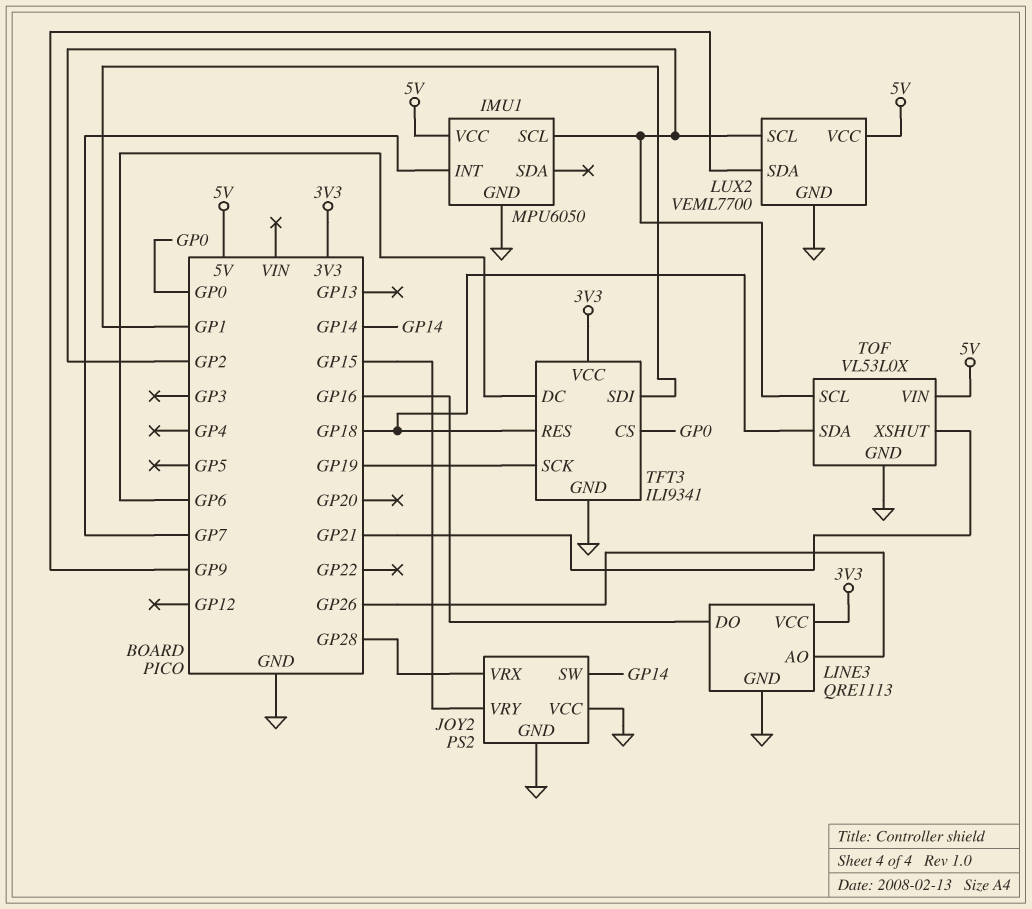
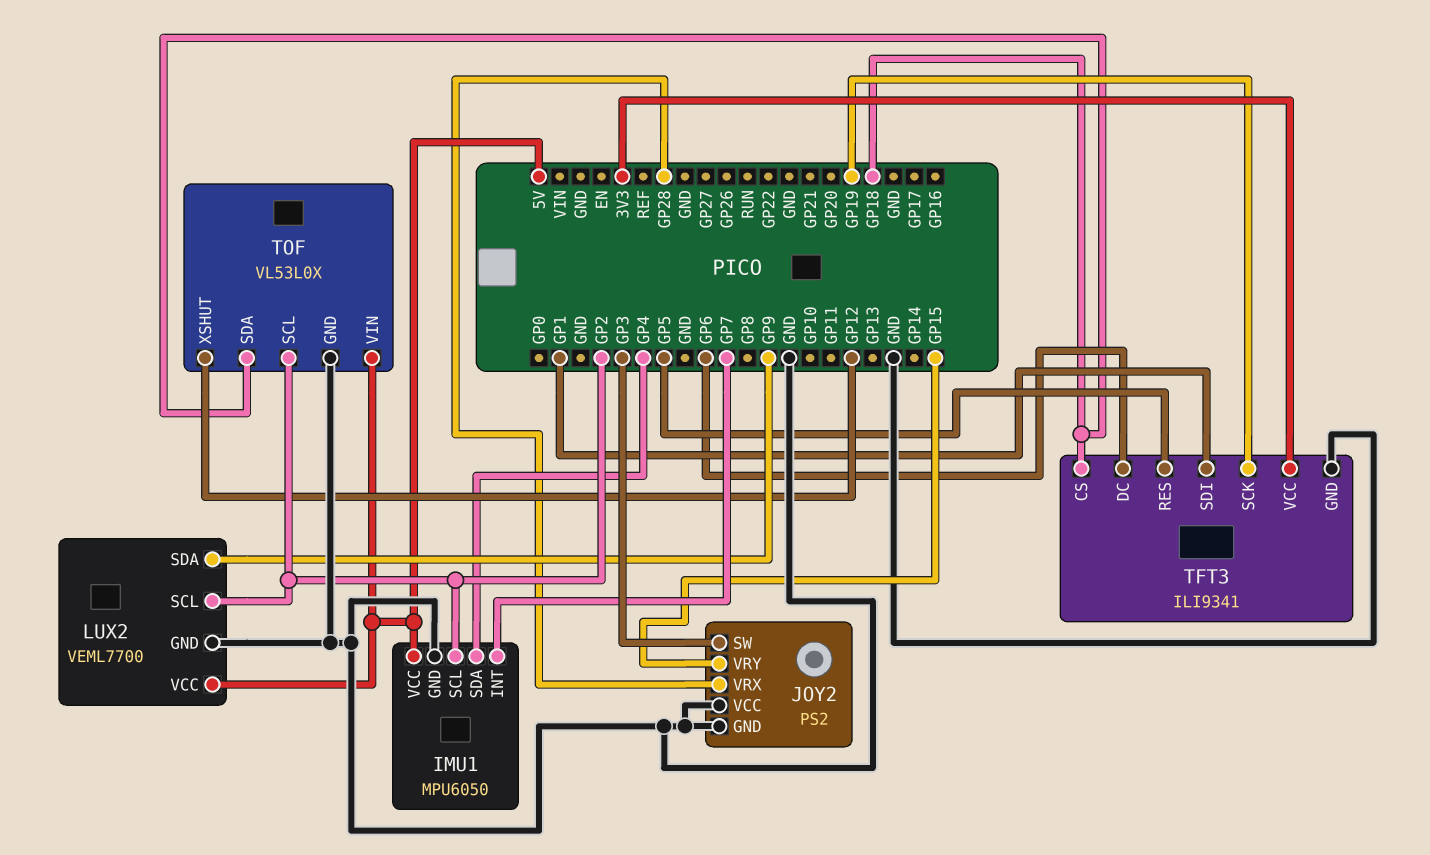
IMU1 pin SDA: none -> GP4
JOY2 pin SW: GP14 -> GP3
LINE3: QRE1113 -> none
LINE3 pin AO: GP26 -> none
LINE3 pin DO: GP16 -> none
LINE3 pin GND: GND -> none
LINE3 pin VCC: 3V3 -> none
TFT3 pin CS: GP0 -> GP18
TFT3 pin RES: GP18 -> GP5
TOF pin XSHUT: GP21 -> GP12

